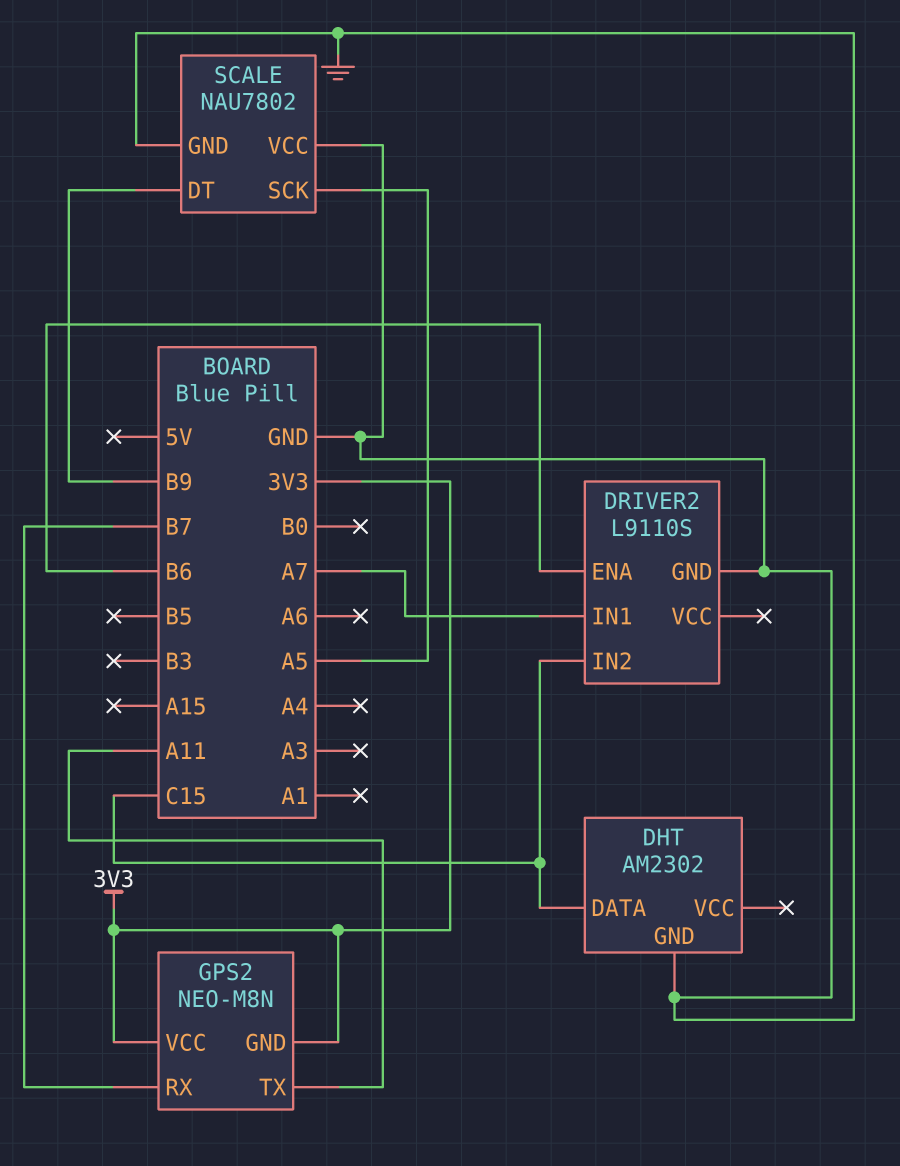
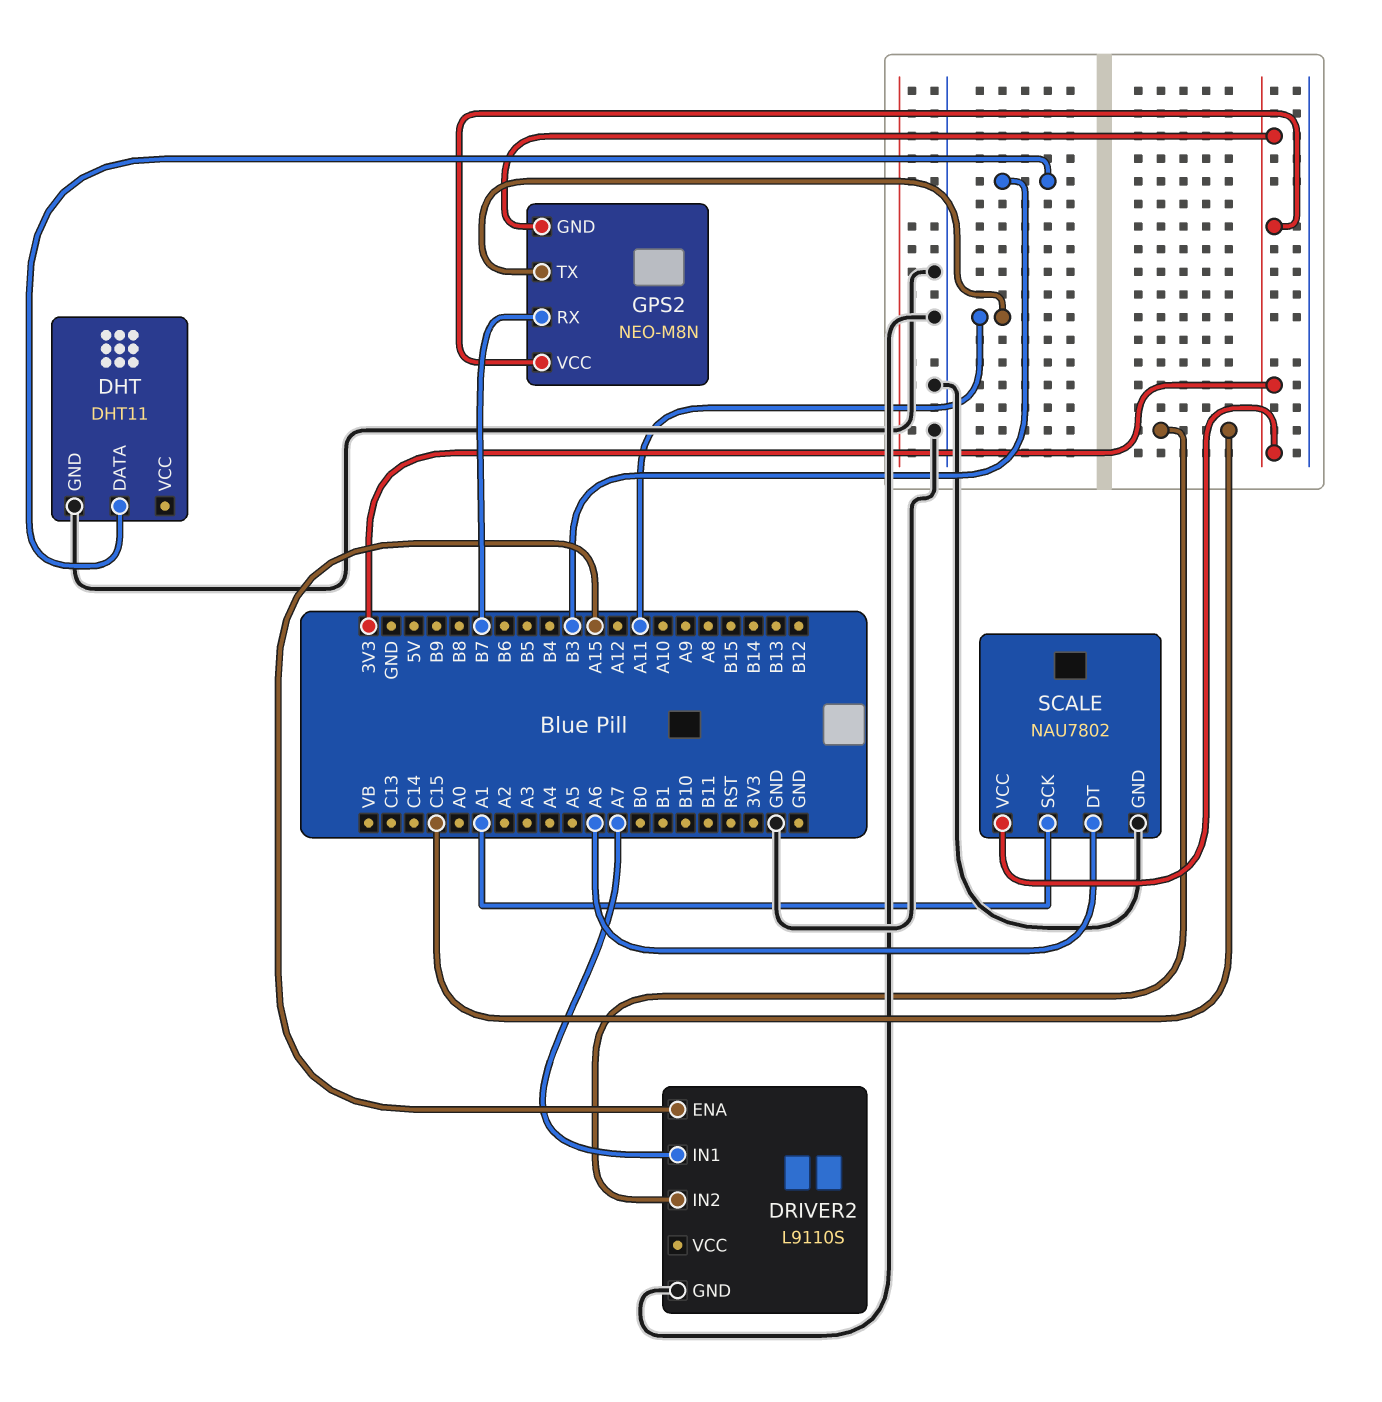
DHT: AM2302 -> DHT11
DHT pin DATA: C15 -> B3
DRIVER2 pin ENA: B6 -> A15
SCALE pin DT: B9 -> A6
SCALE pin SCK: A5 -> A1
SCALE pin VCC: GND -> 3V3

